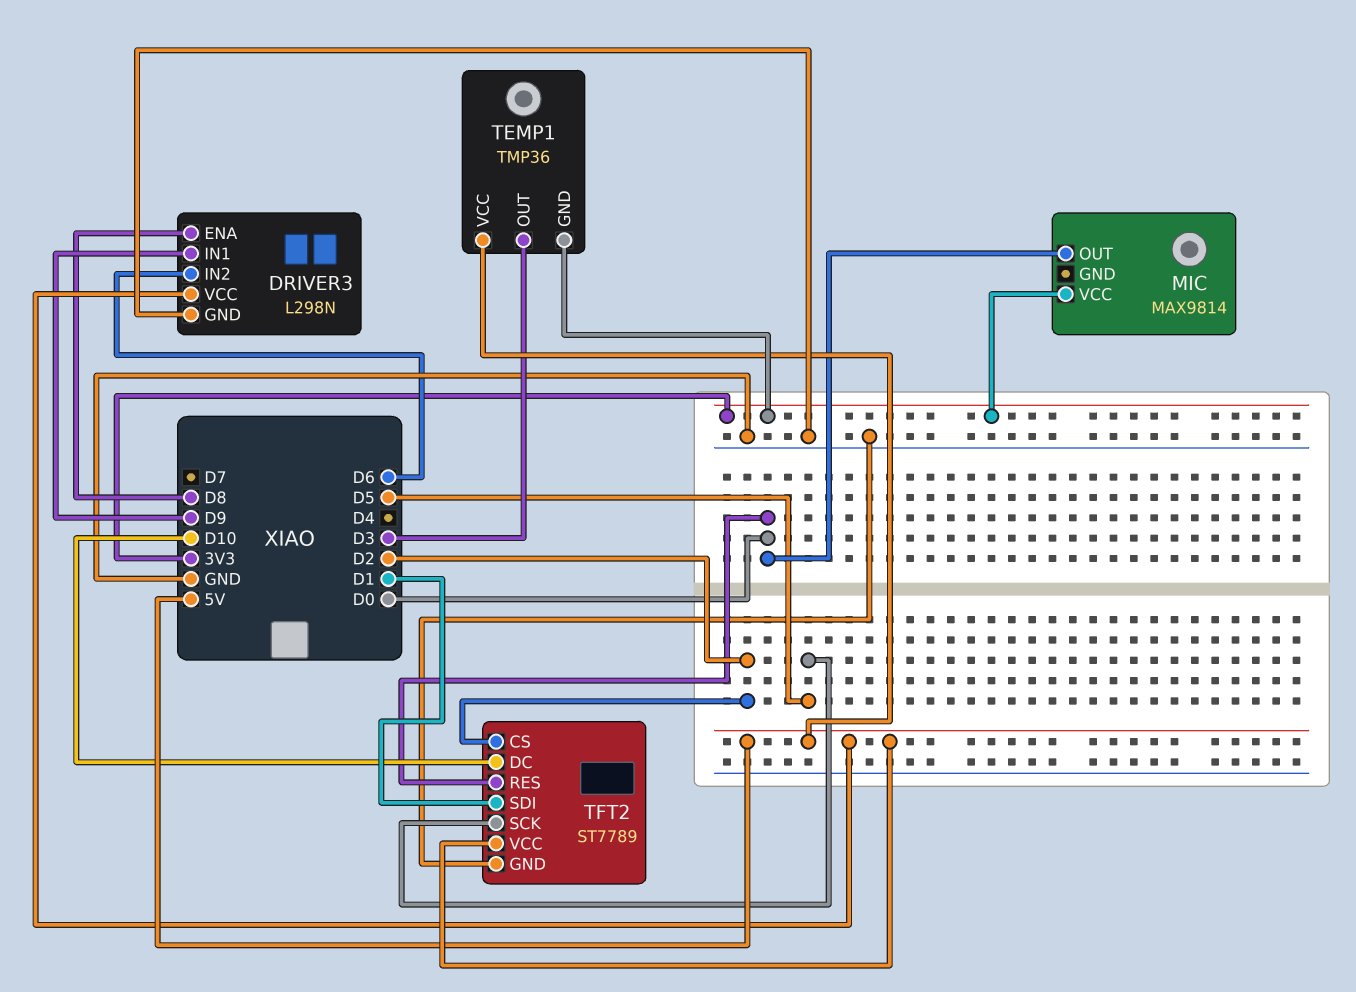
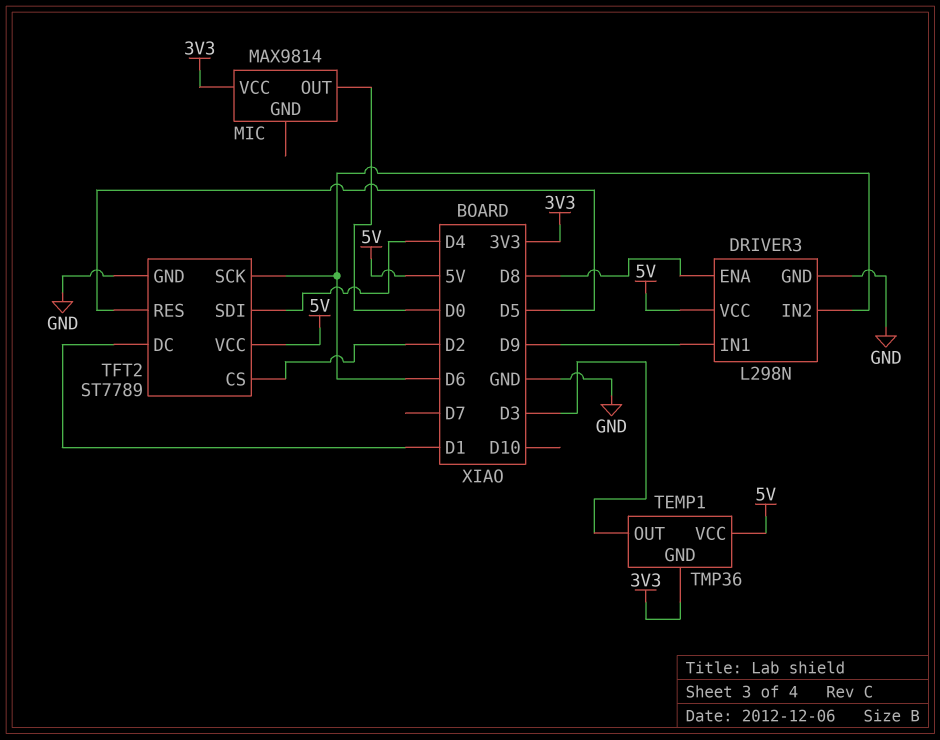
TFT2 pin DC: D10 -> D1
TFT2 pin RES: D0 -> D5
TFT2 pin SCK: D5 -> D6
TFT2 pin SDI: D1 -> D4

